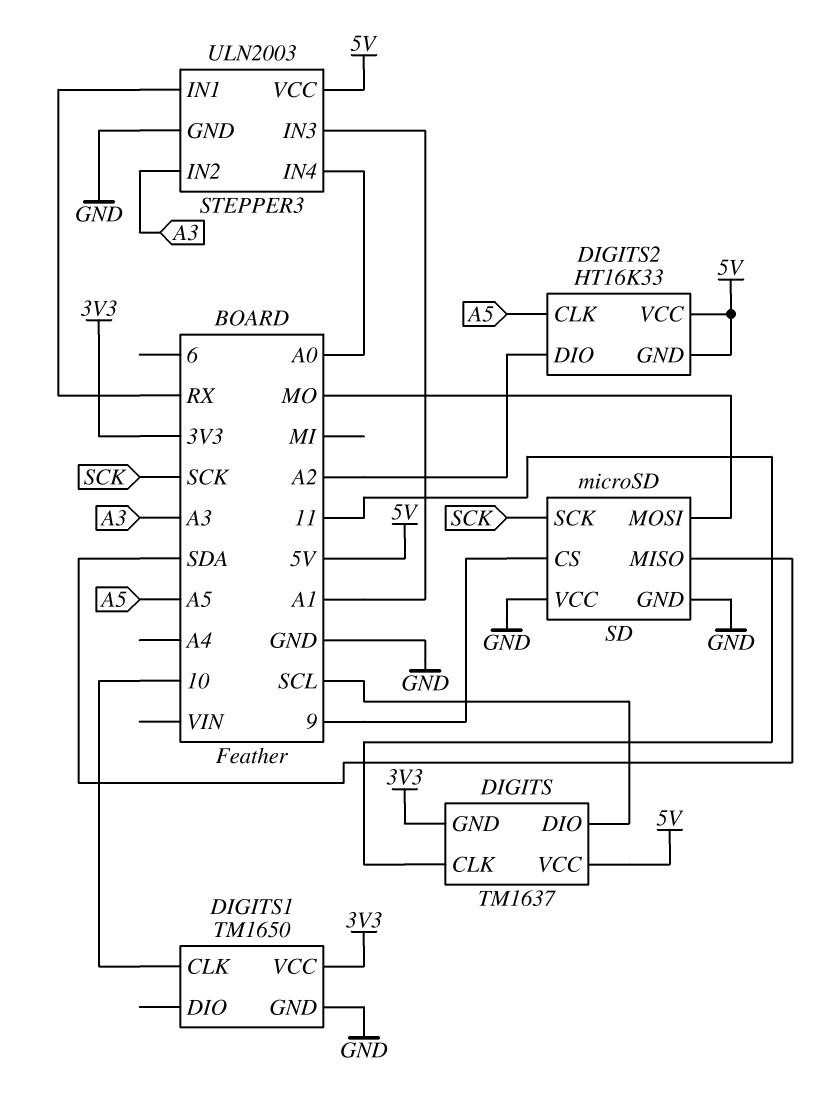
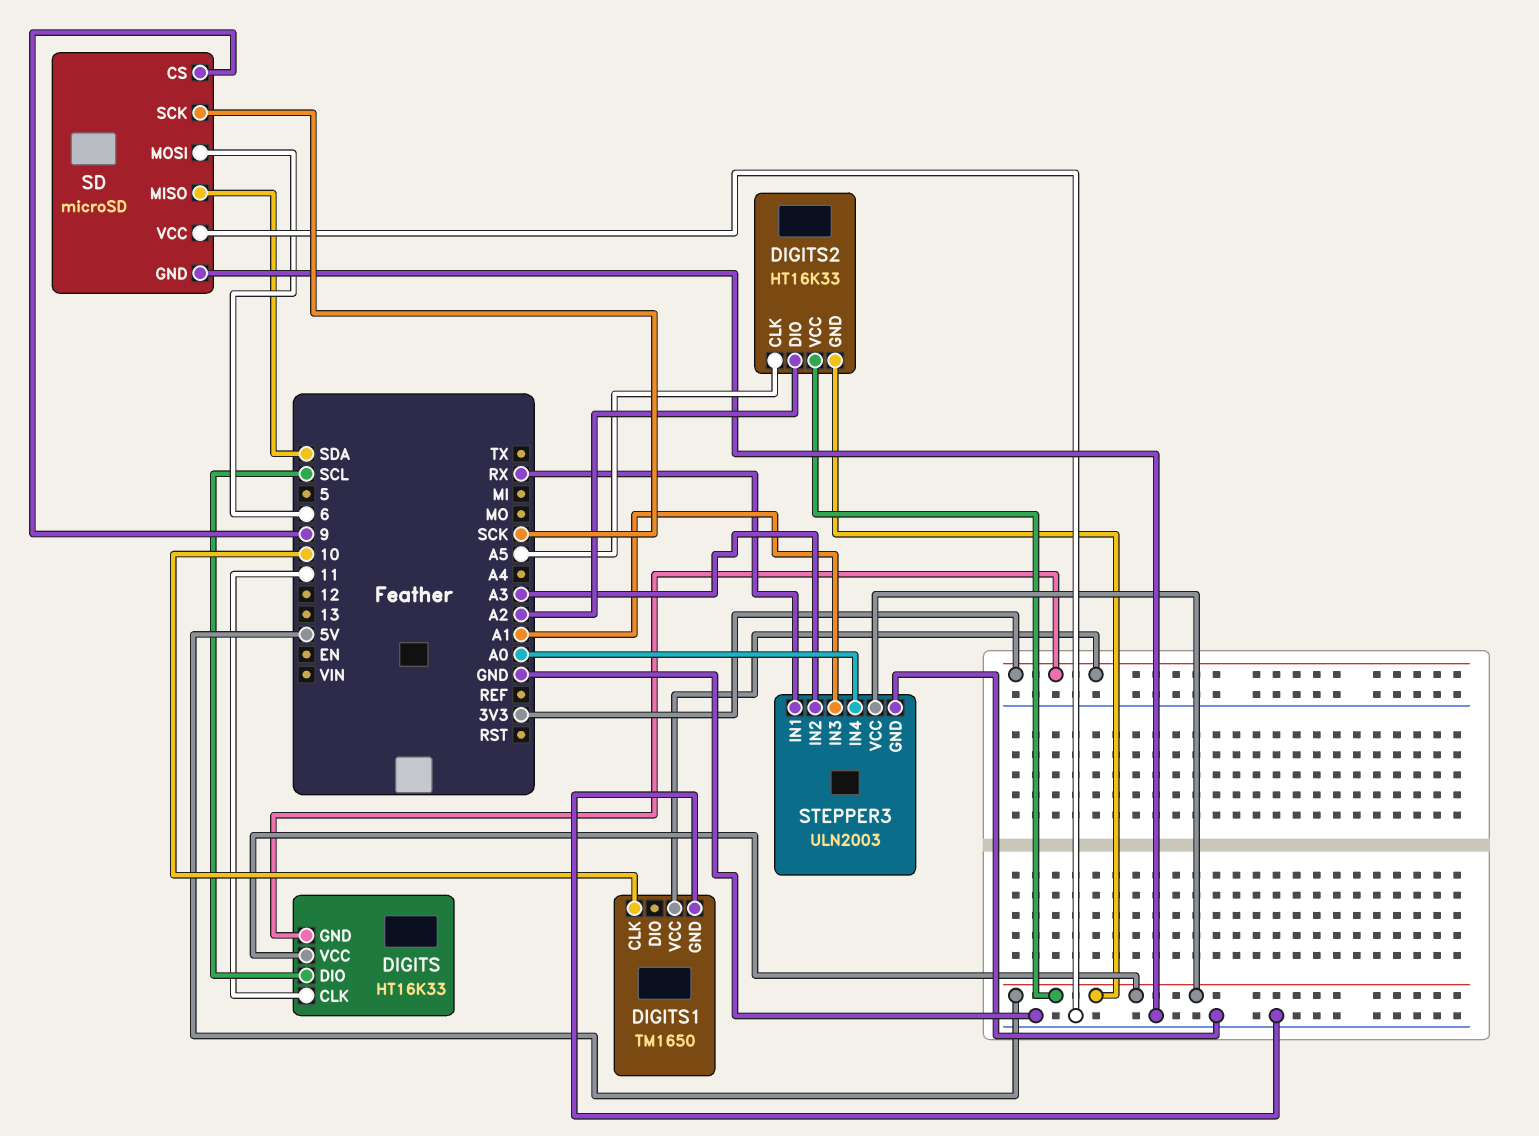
DIGITS: TM1637 -> HT16K33
SD pin MOSI: MO -> 6

